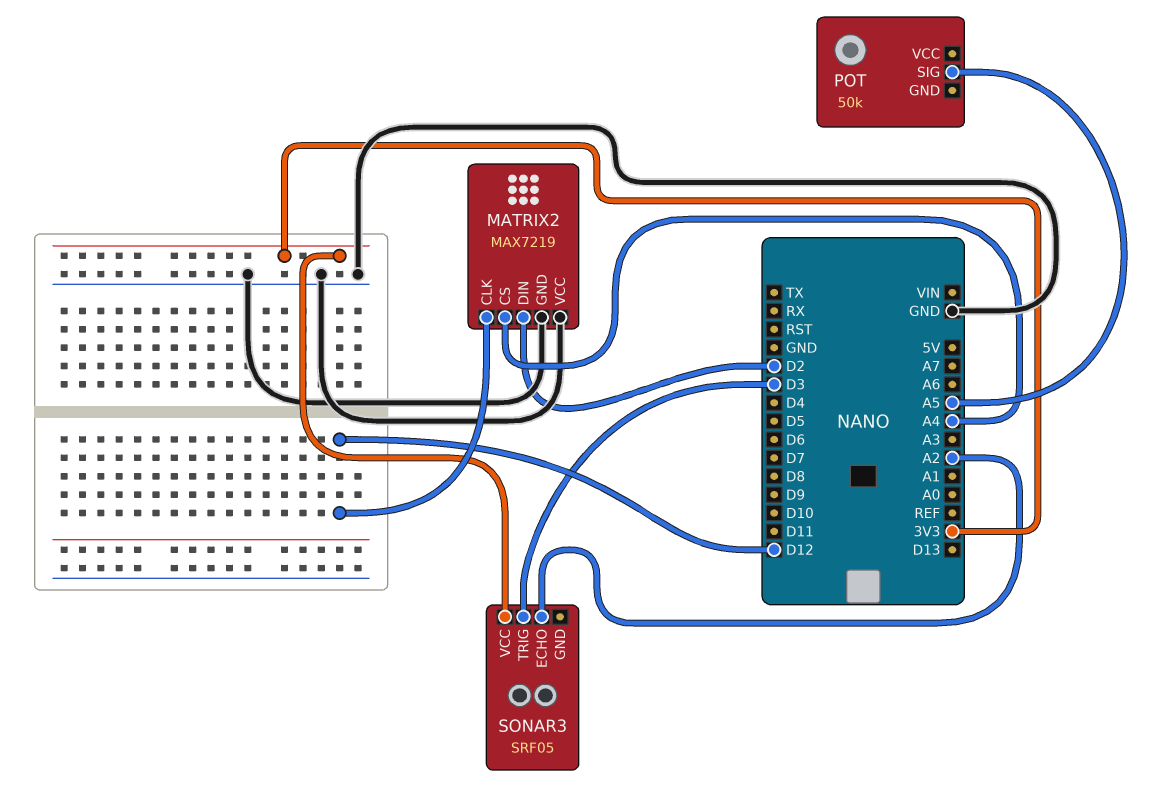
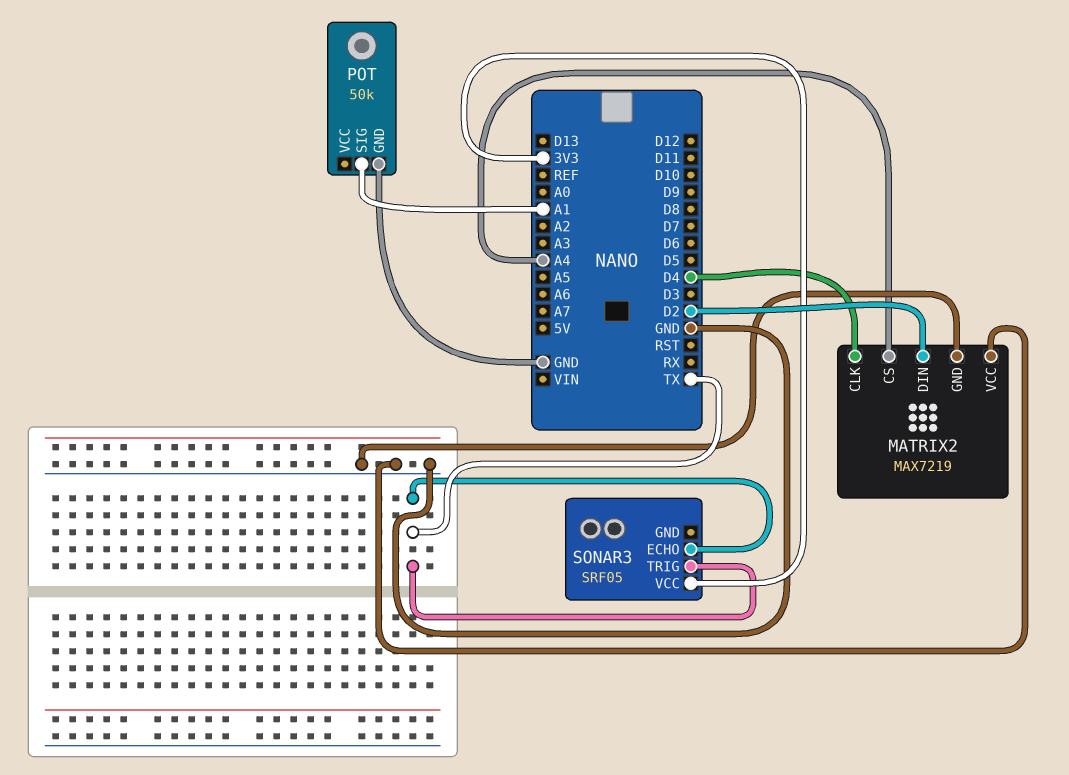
MATRIX2 pin CLK: D12 -> D4
POT pin GND: none -> GND
POT pin SIG: A5 -> A1
SONAR3 pin ECHO: A2 -> TX
SONAR3 pin TRIG: D3 -> TX

